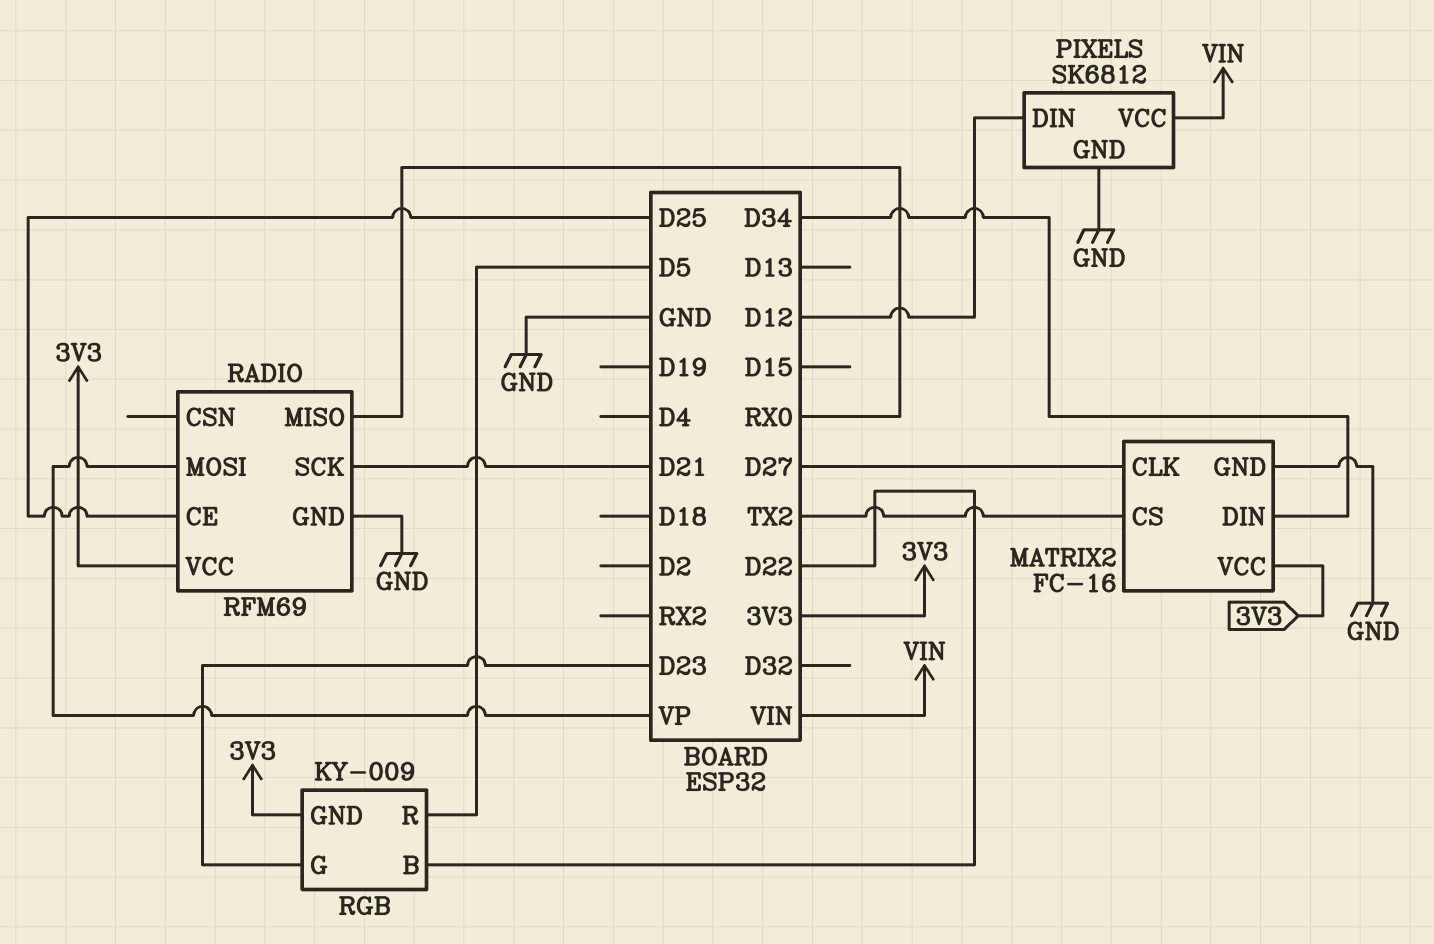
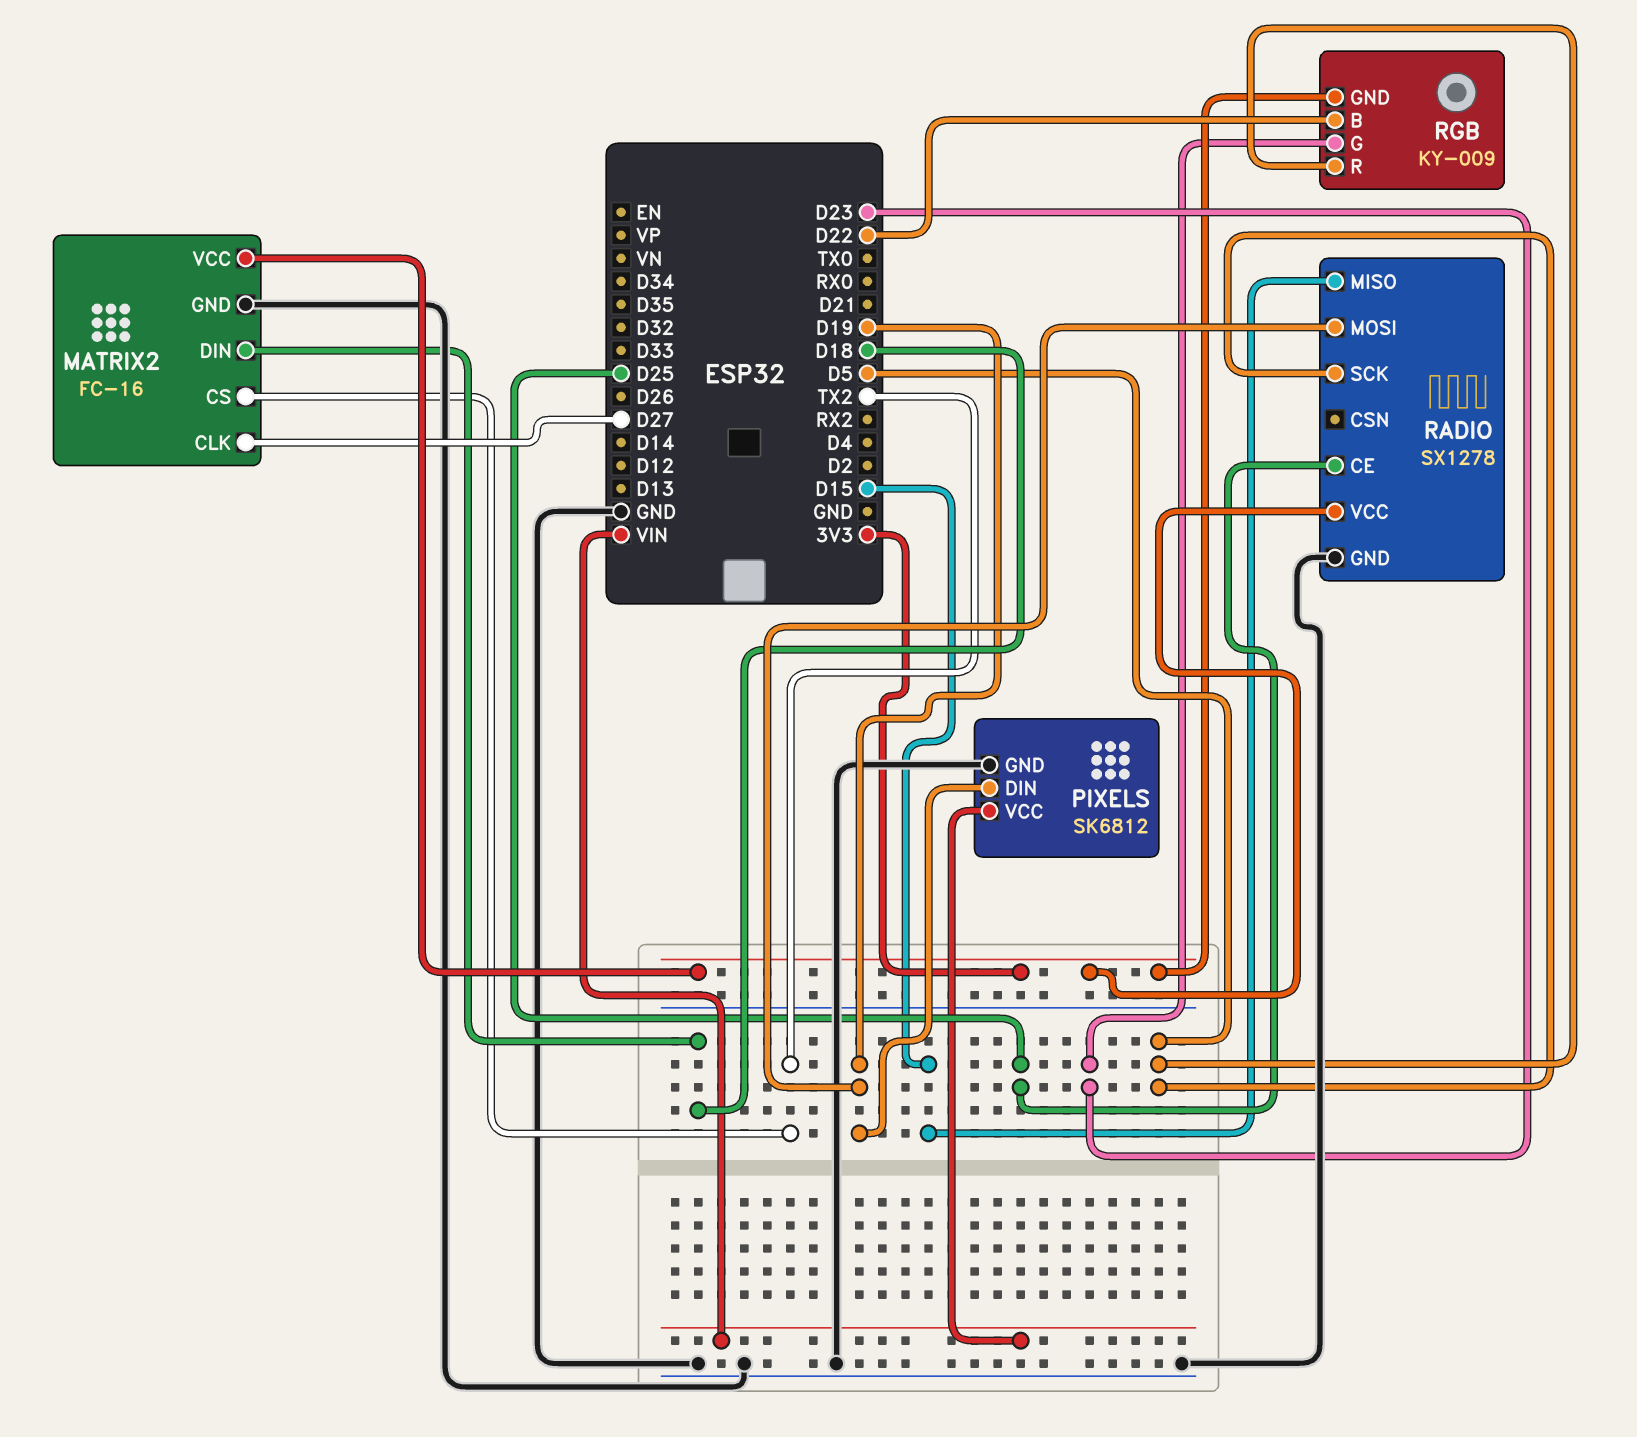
MATRIX2 pin DIN: D34 -> D18
PIXELS pin DIN: D12 -> D19
RADIO: RFM69 -> SX1278
RADIO pin MISO: RX0 -> D15
RADIO pin MOSI: VP -> D19
RADIO pin SCK: D21 -> D5

